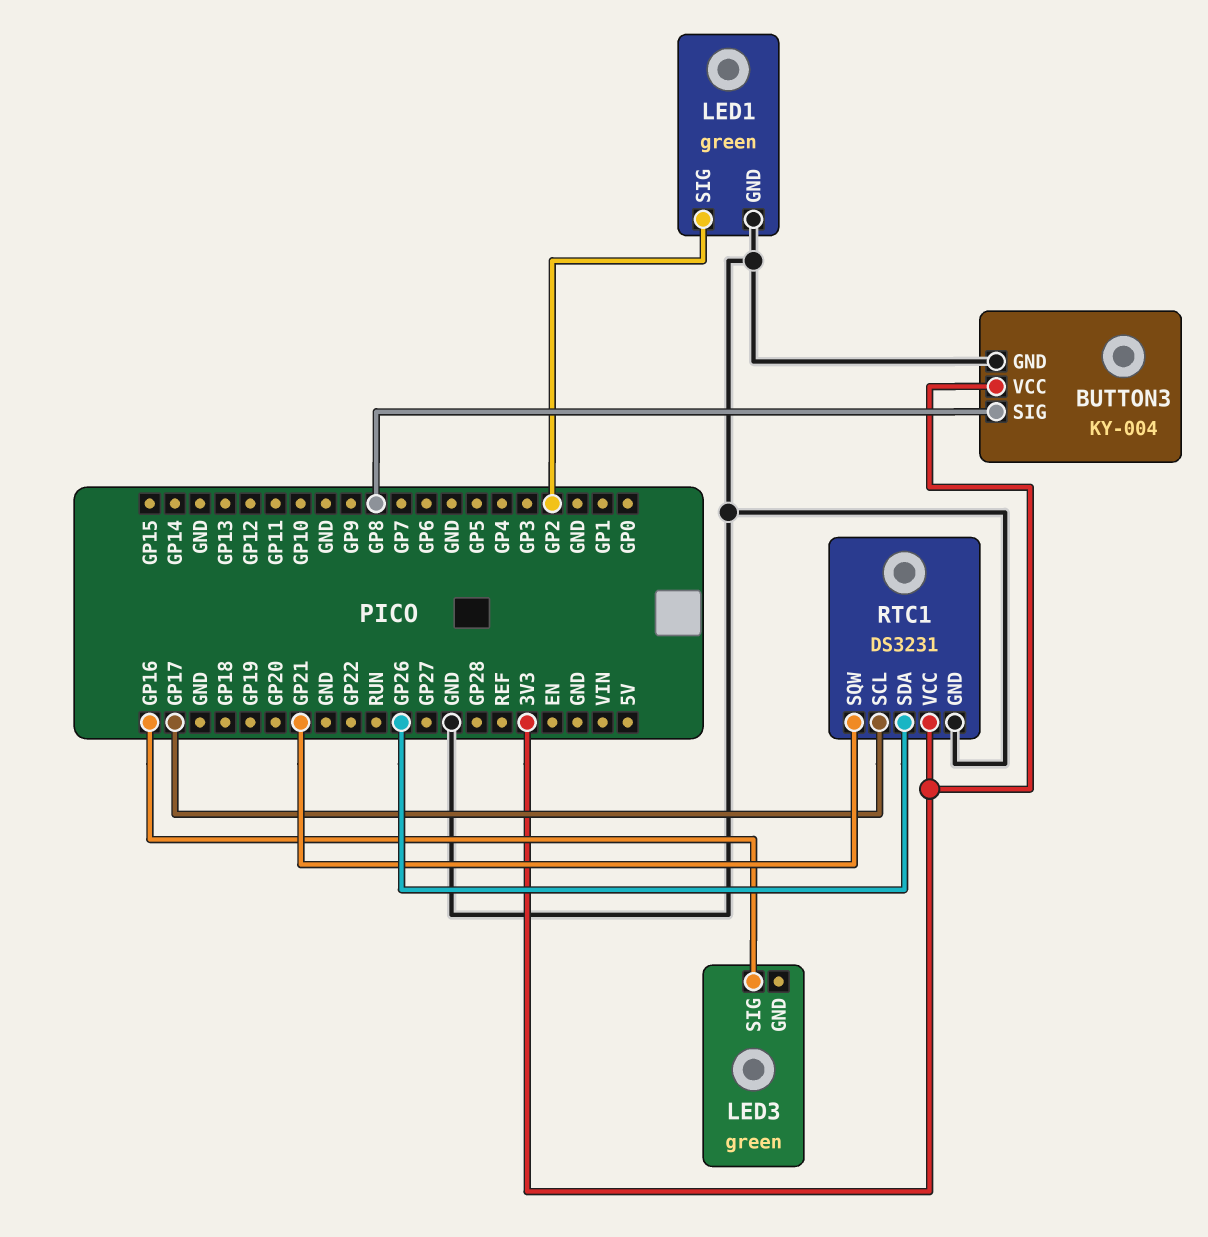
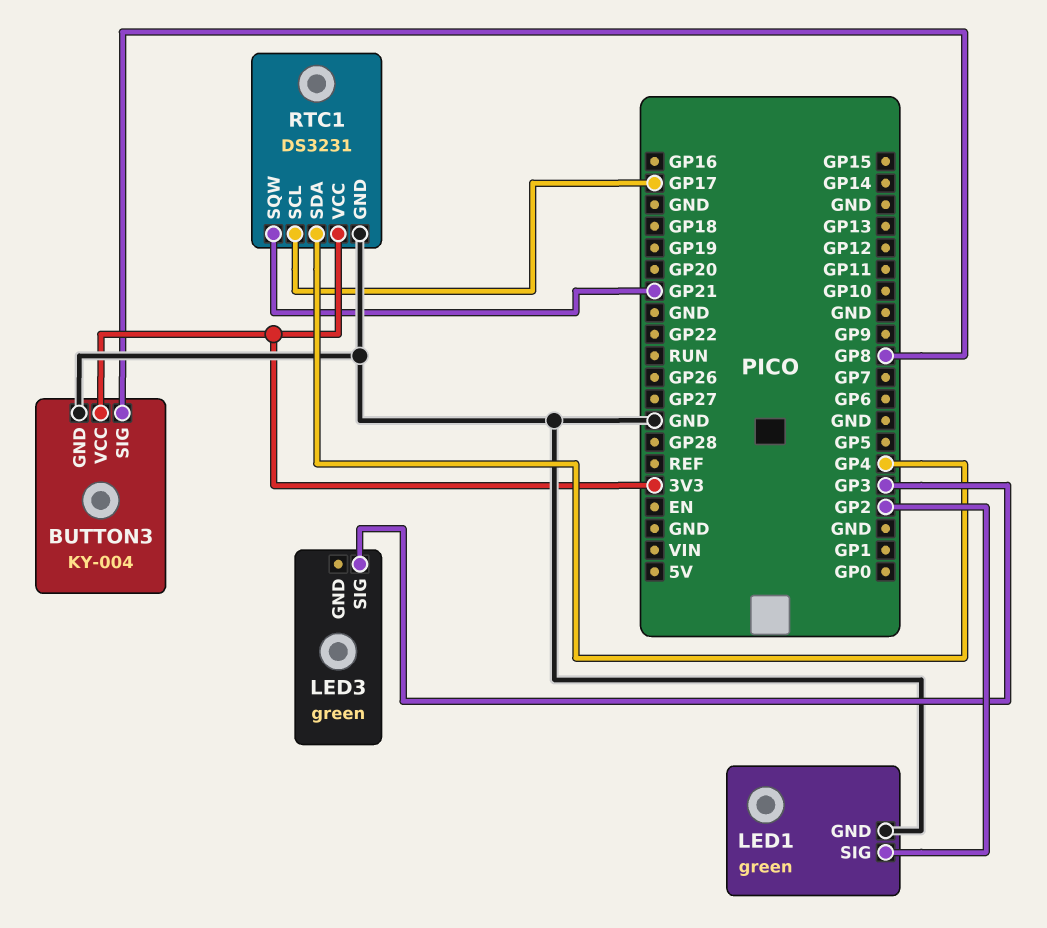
LED3 pin SIG: GP16 -> GP3
RTC1 pin SDA: GP26 -> GP4

